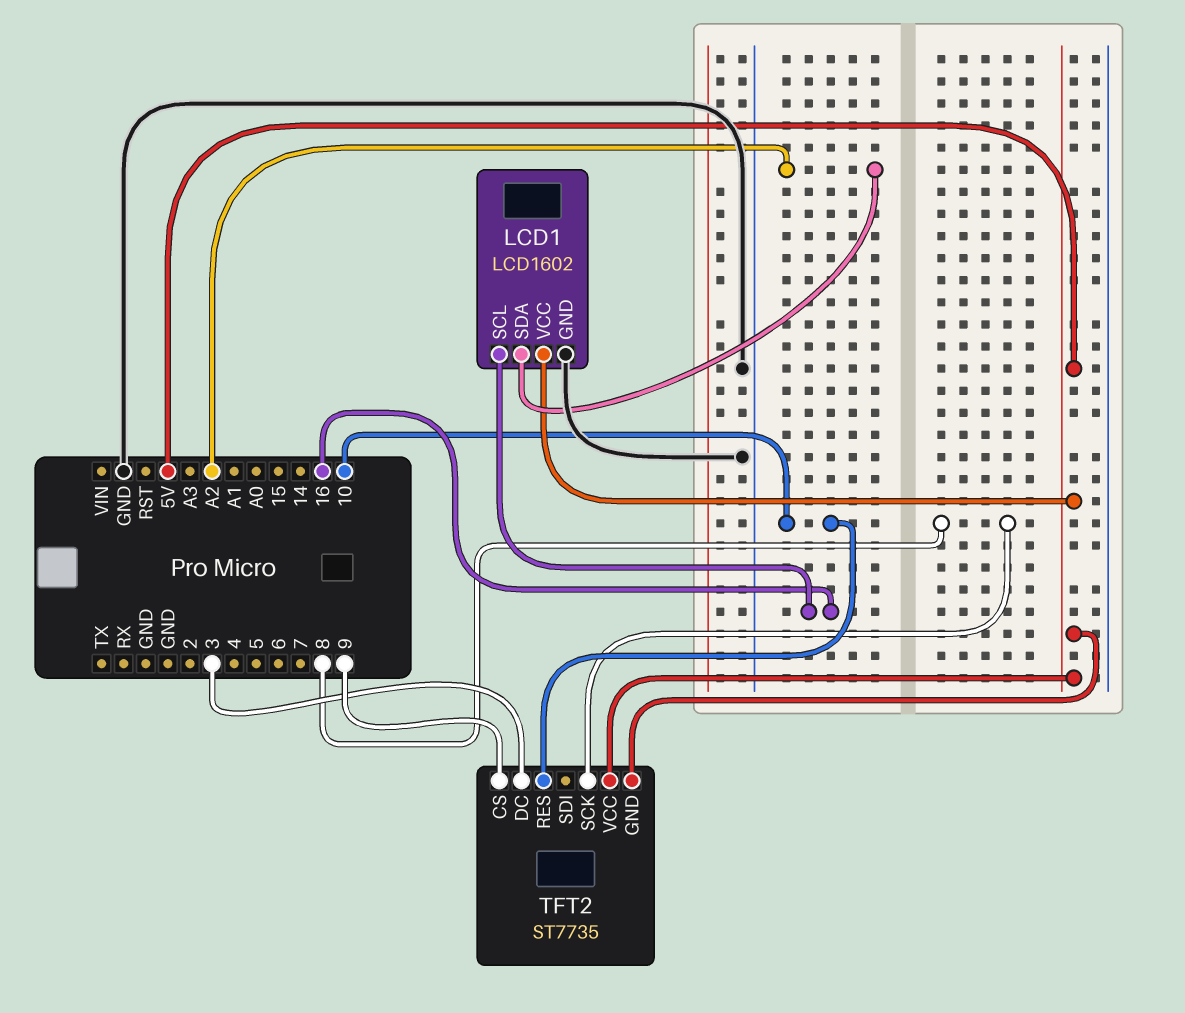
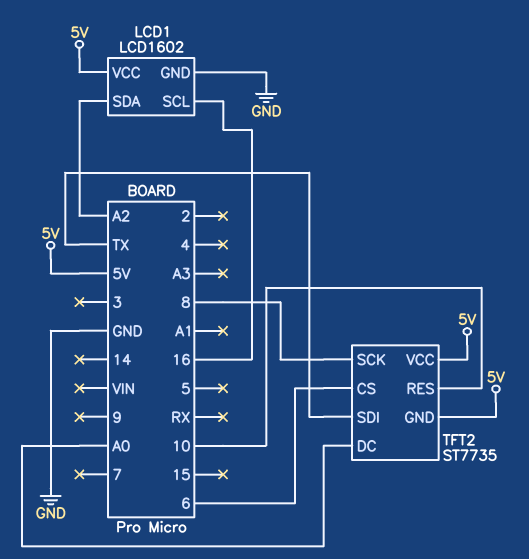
TFT2 pin CS: 9 -> 6
TFT2 pin DC: 3 -> A0
TFT2 pin SDI: none -> TX

